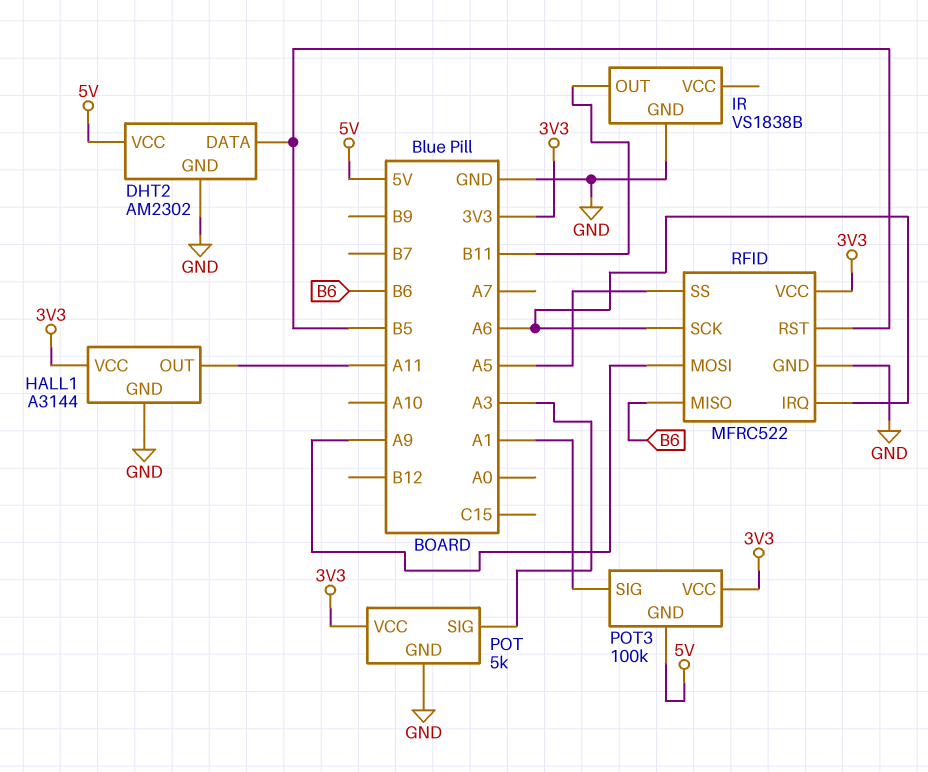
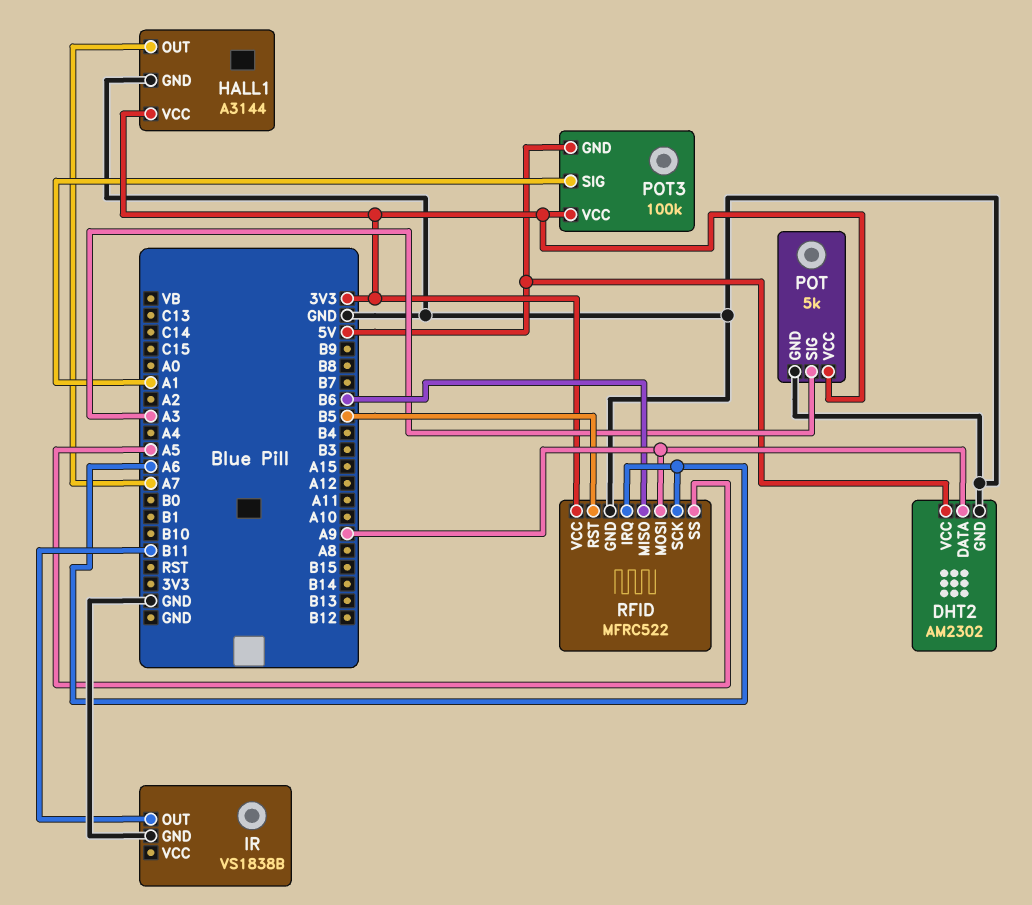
DHT2 pin DATA: B5 -> A9
HALL1 pin OUT: A11 -> A7

